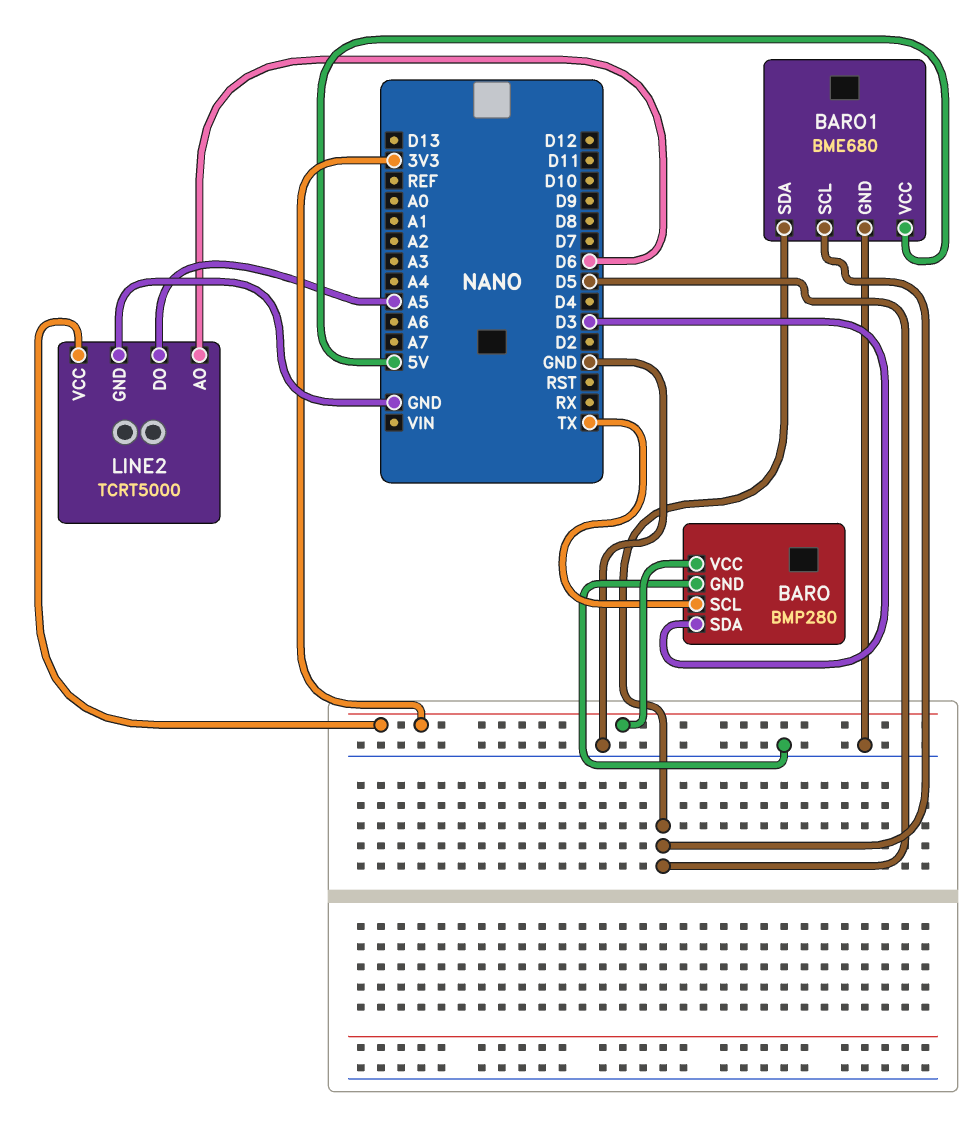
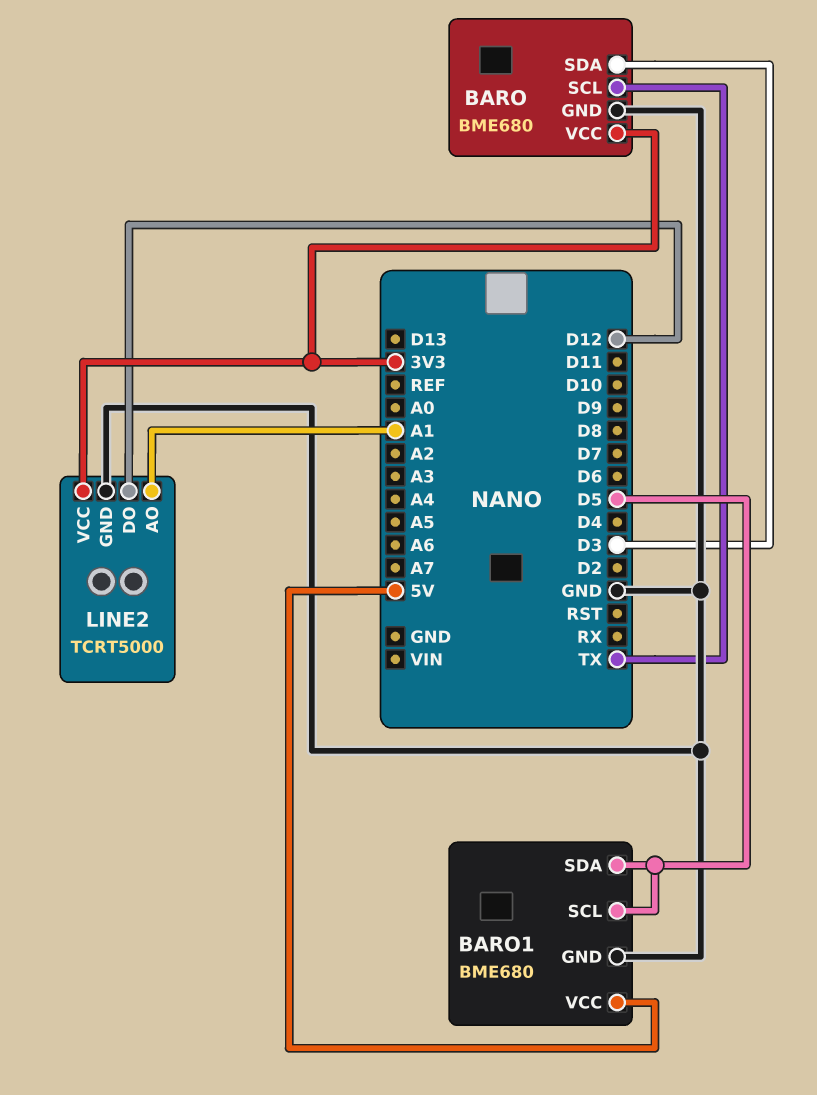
BARO: BMP280 -> BME680
LINE2 pin AO: D6 -> A1
LINE2 pin DO: A5 -> D12

